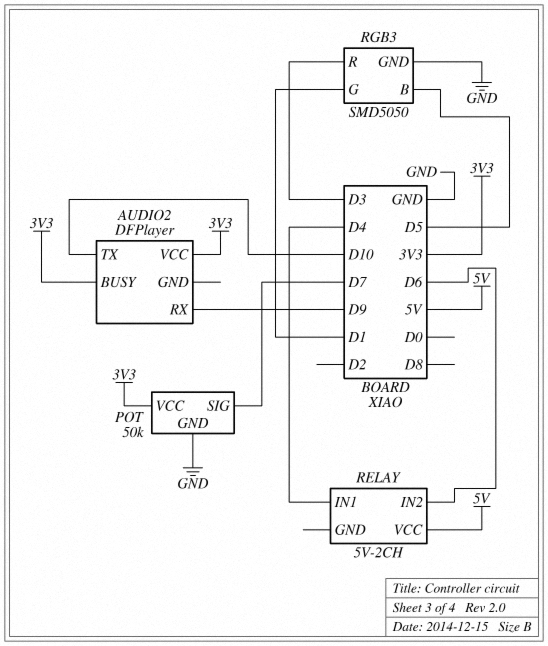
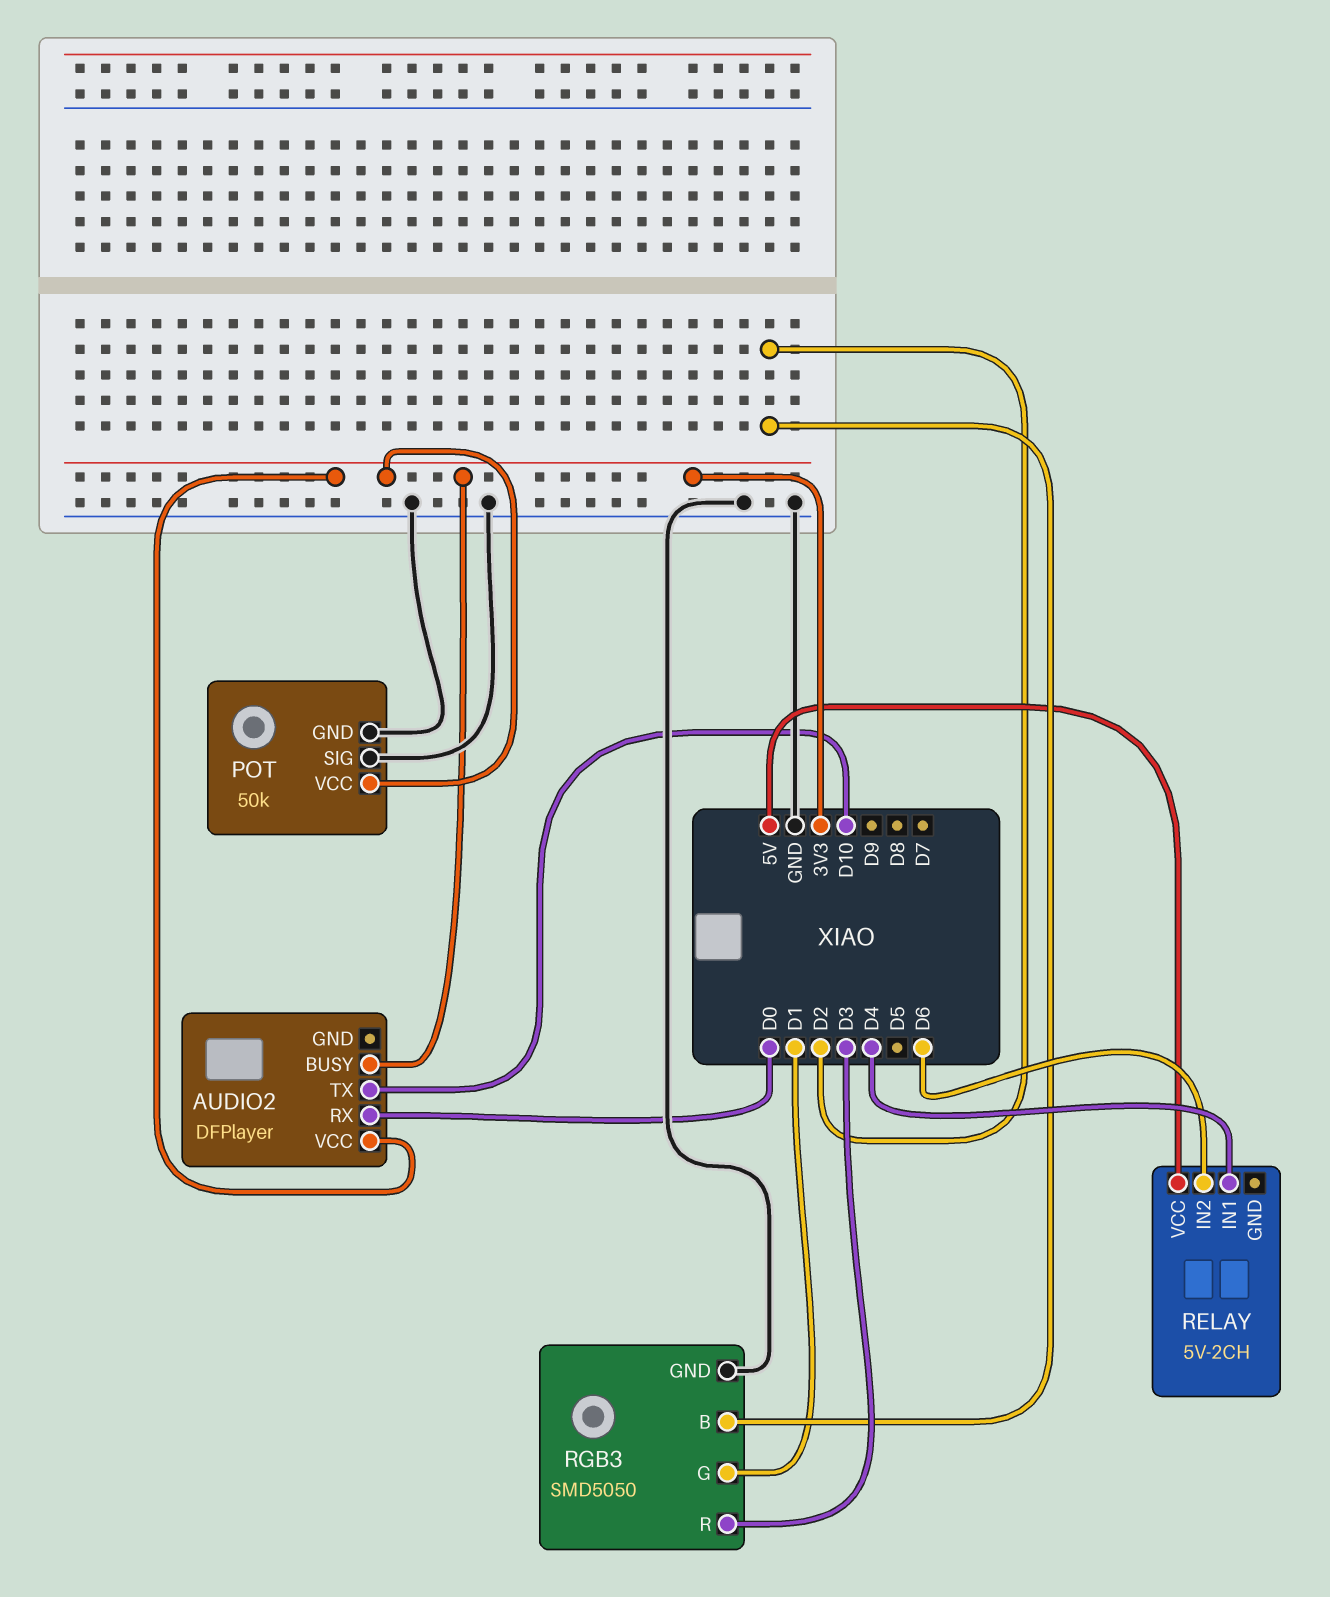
AUDIO2 pin RX: D9 -> D0
POT pin SIG: D7 -> GND
RGB3 pin B: D5 -> D2

